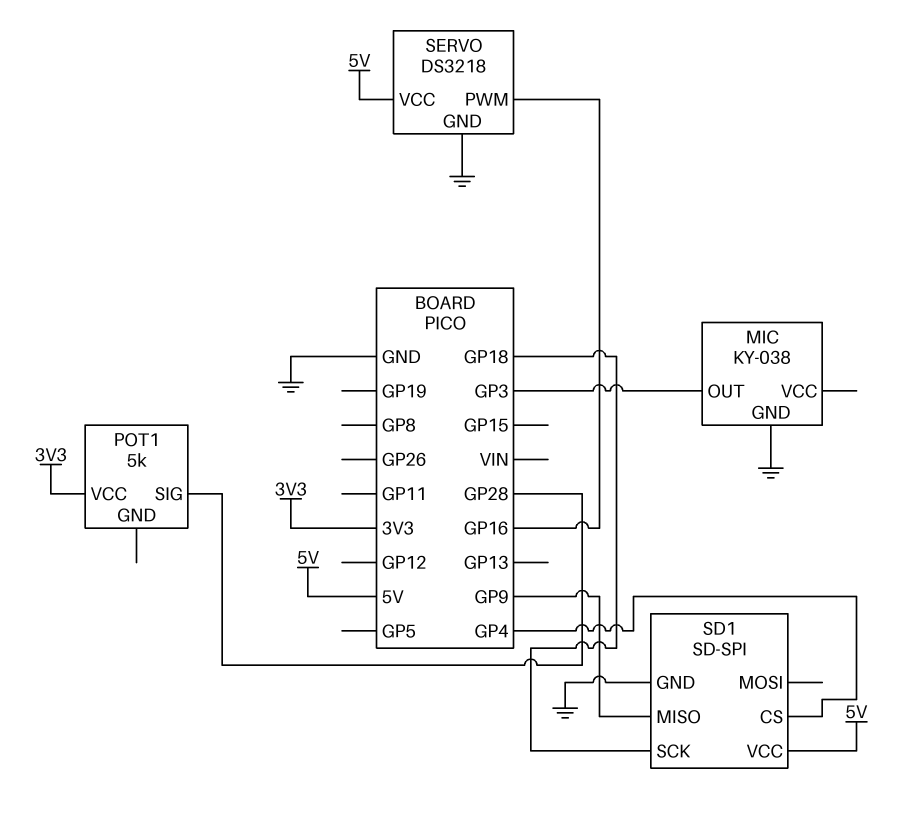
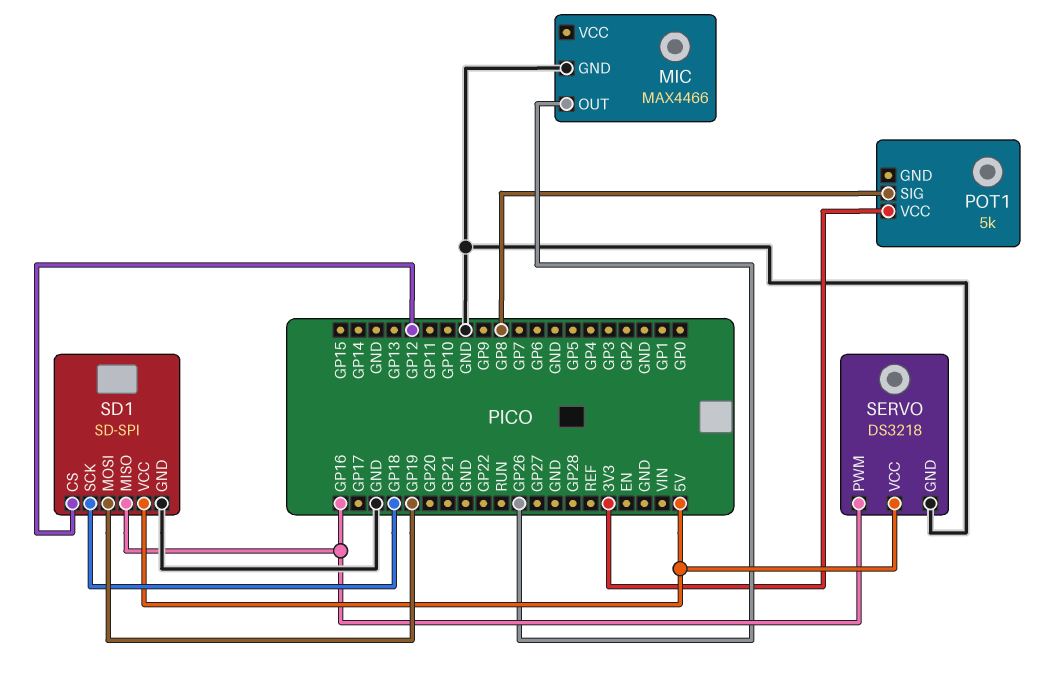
MIC: KY-038 -> MAX4466
MIC pin OUT: GP3 -> GP26
POT1 pin SIG: GP28 -> GP8
SD1 pin CS: GP4 -> GP12
SD1 pin MISO: GP9 -> GP16
SD1 pin MOSI: none -> GP19

